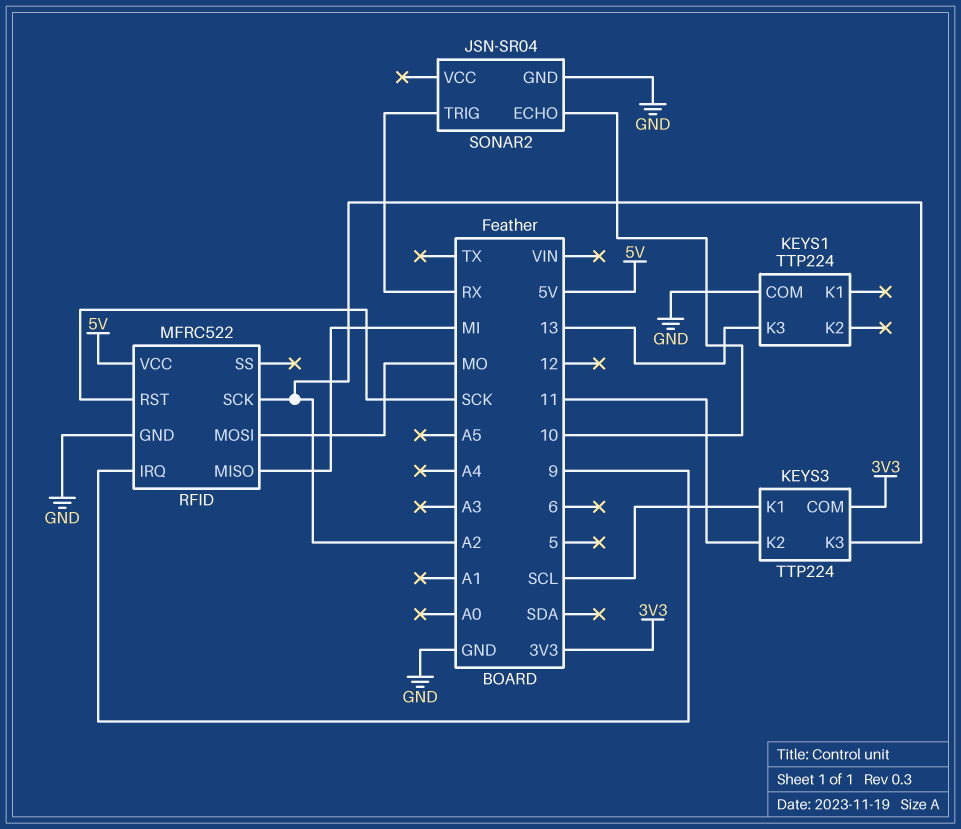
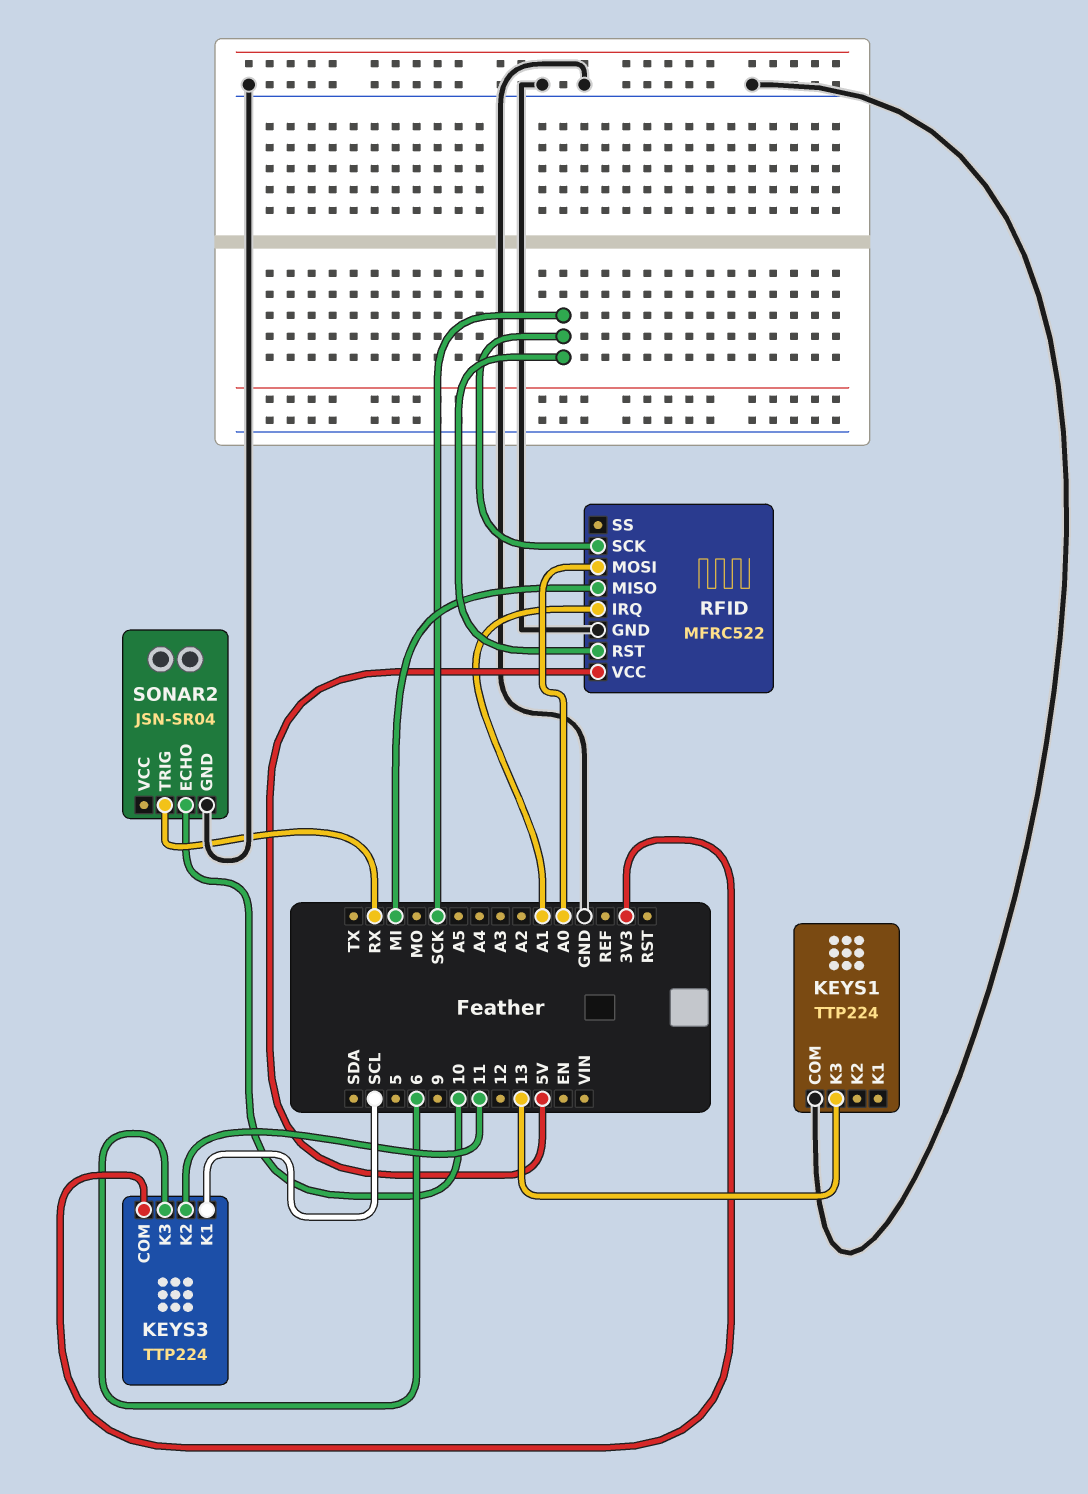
KEYS3 pin K3: A2 -> 6
RFID pin IRQ: 9 -> A1
RFID pin MOSI: MO -> A0
RFID pin SCK: A2 -> SCK

